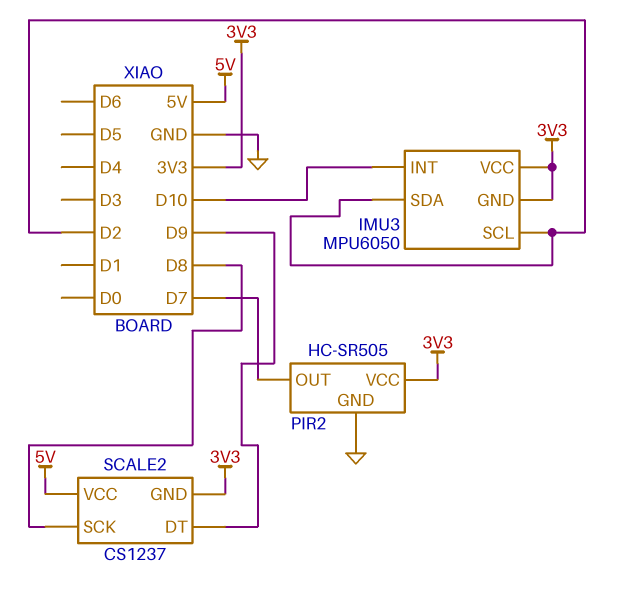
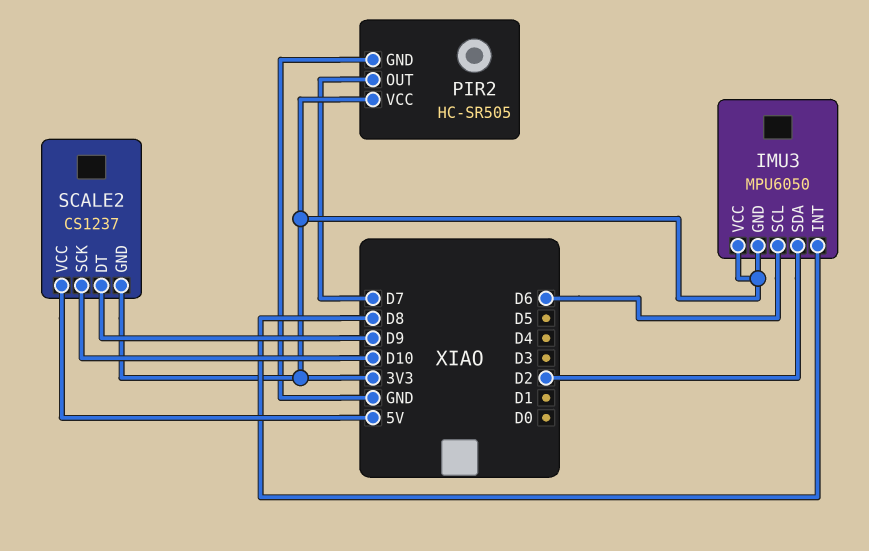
IMU3 pin INT: D10 -> D8
IMU3 pin SCL: D2 -> D6
SCALE2 pin SCK: D8 -> D10

